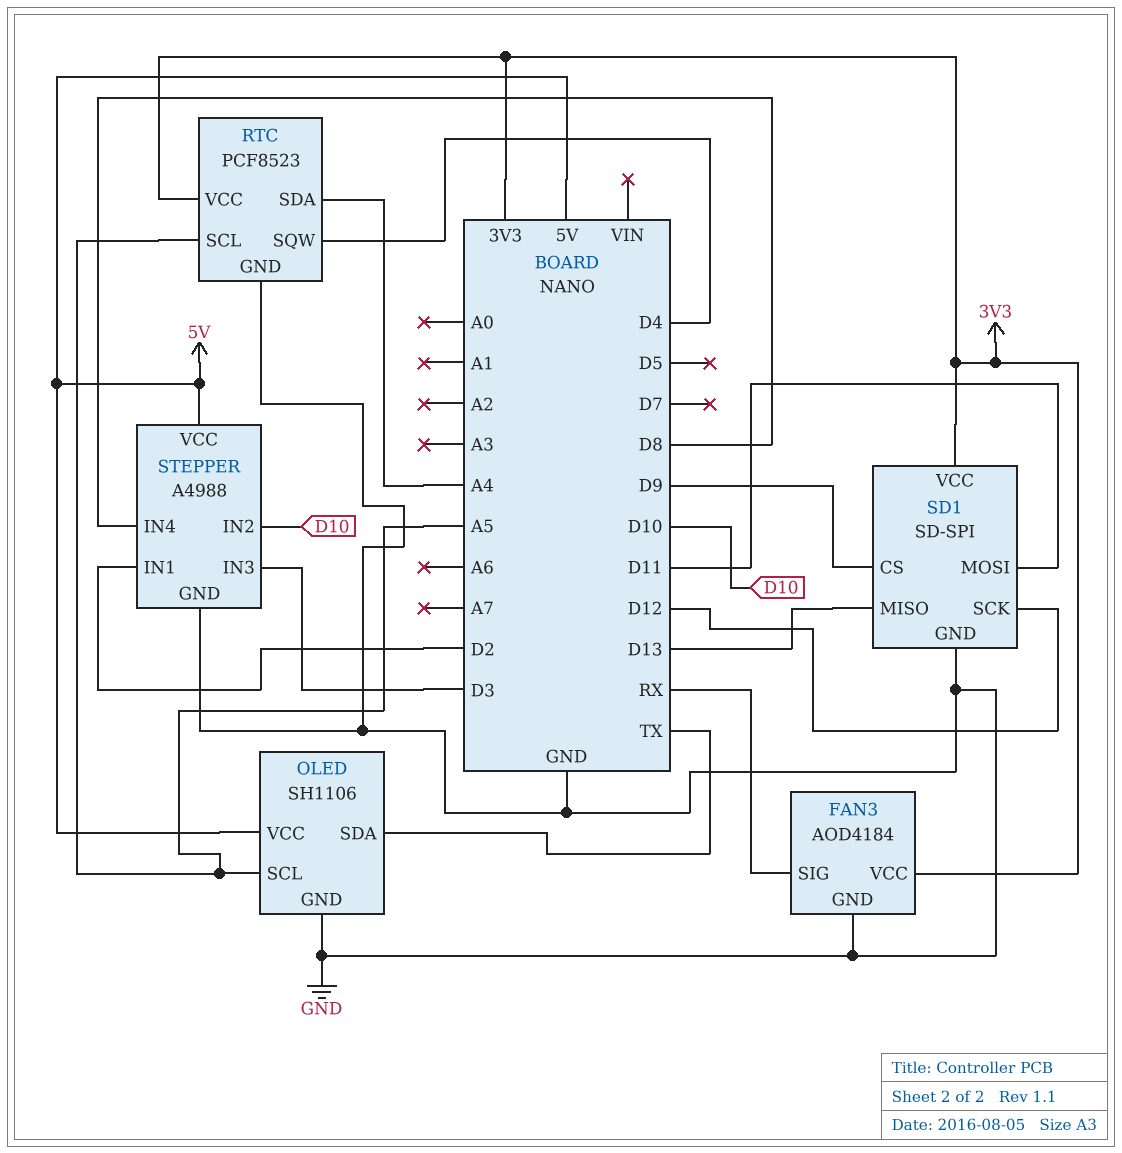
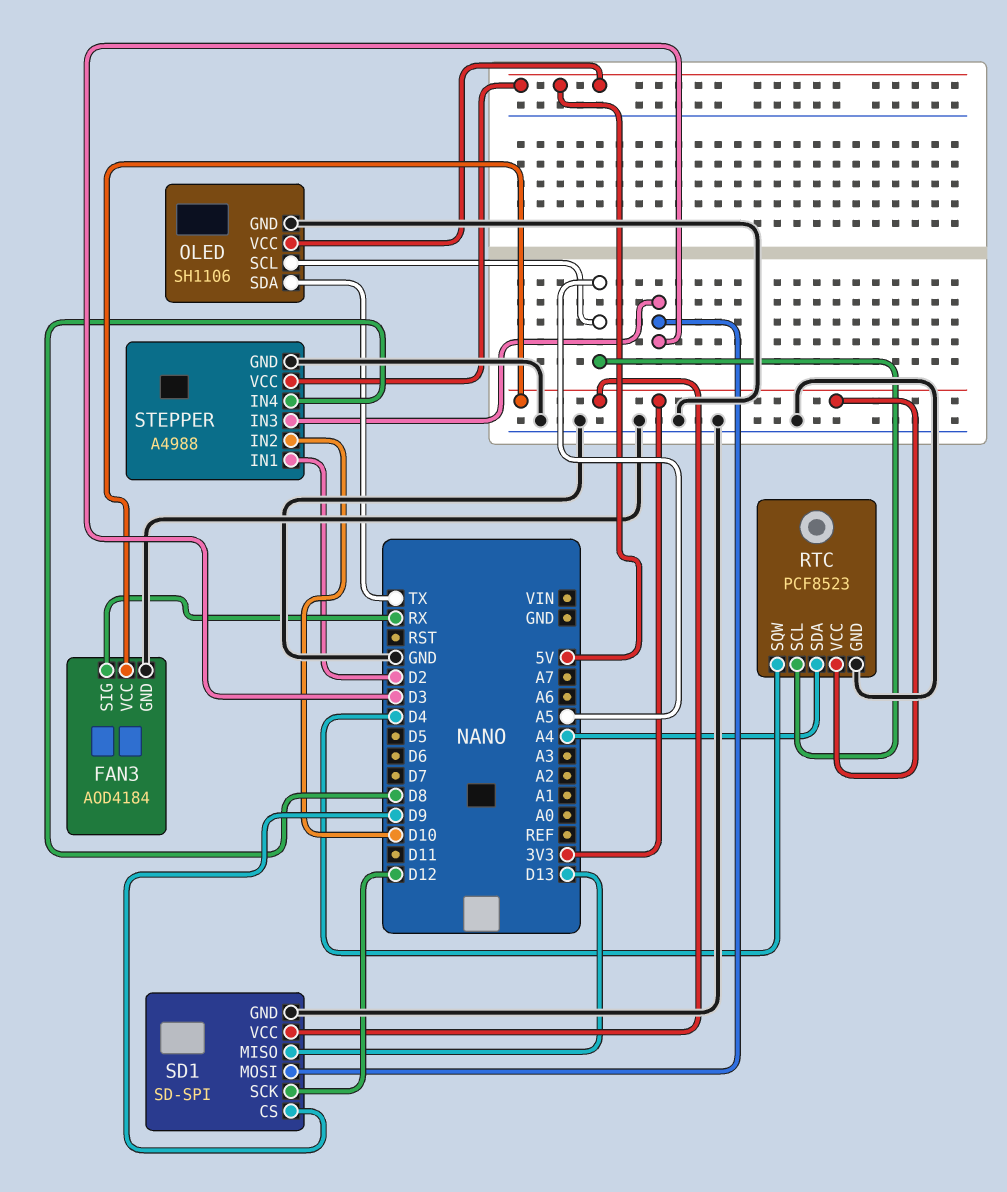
SD1 pin MOSI: D11 -> D3

